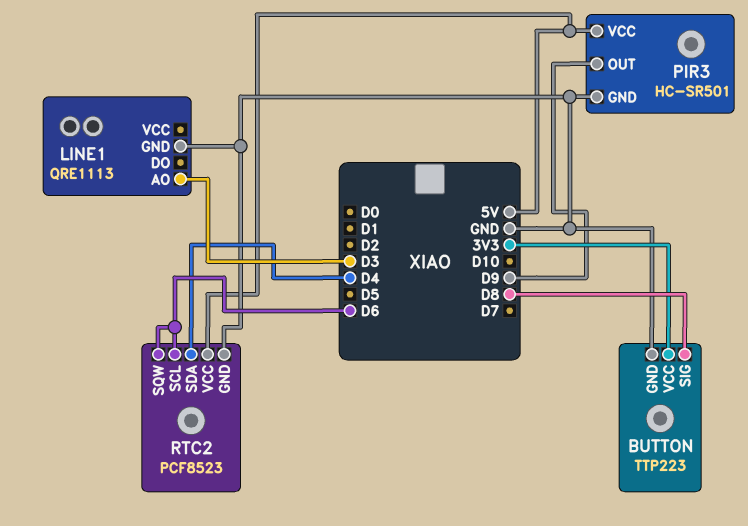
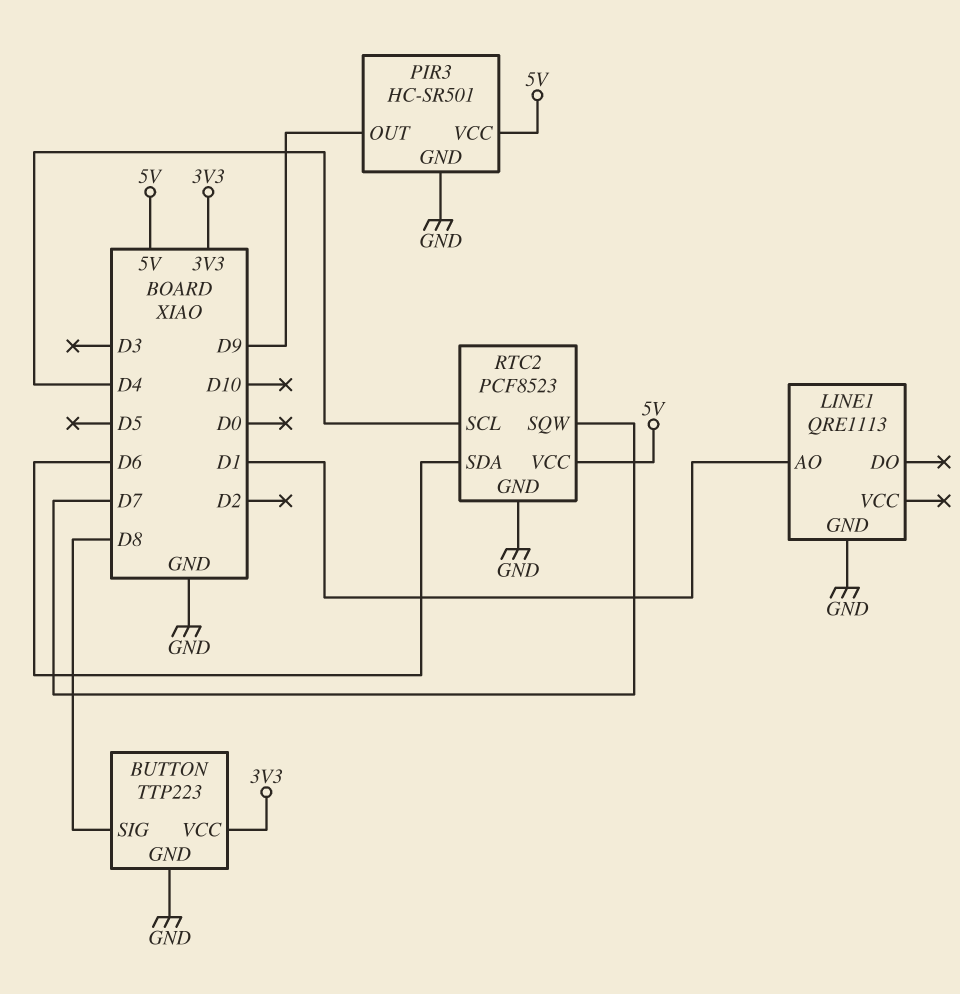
LINE1 pin AO: D3 -> D1
RTC2 pin SCL: D6 -> D4
RTC2 pin SDA: D4 -> D6
RTC2 pin SQW: D6 -> D7

